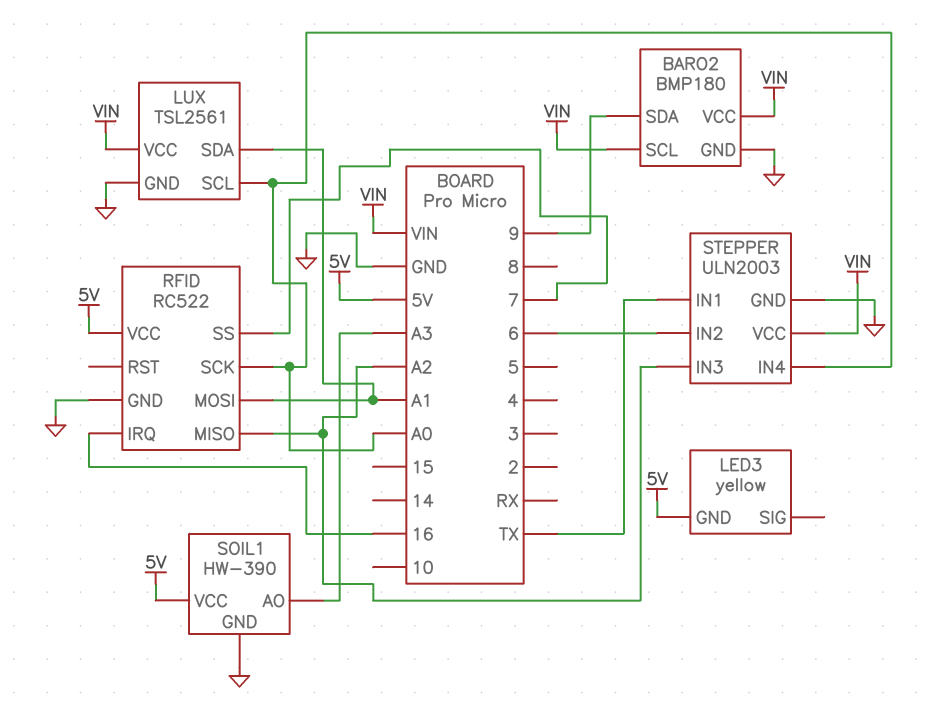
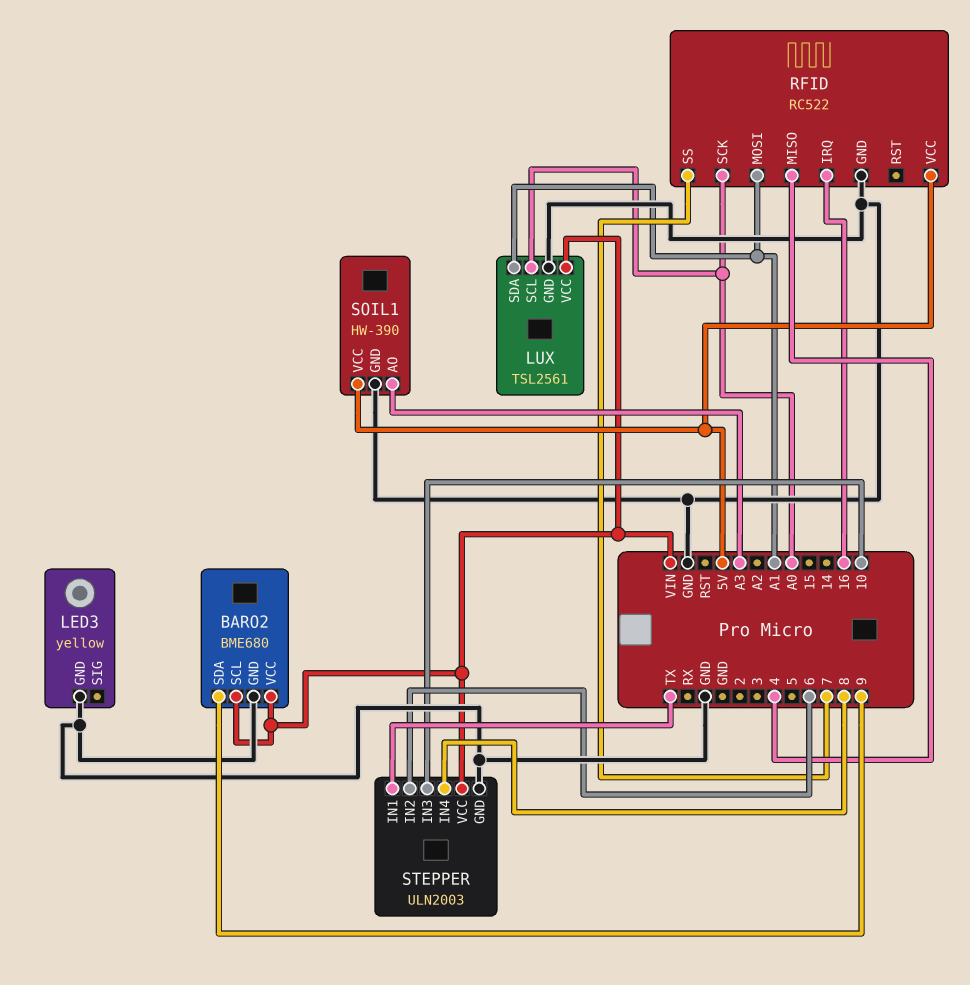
BARO2: BMP180 -> BME680
LED3 pin GND: 5V -> GND
RFID pin MISO: A2 -> 4
STEPPER pin IN3: A2 -> 10
STEPPER pin IN4: A0 -> 8

